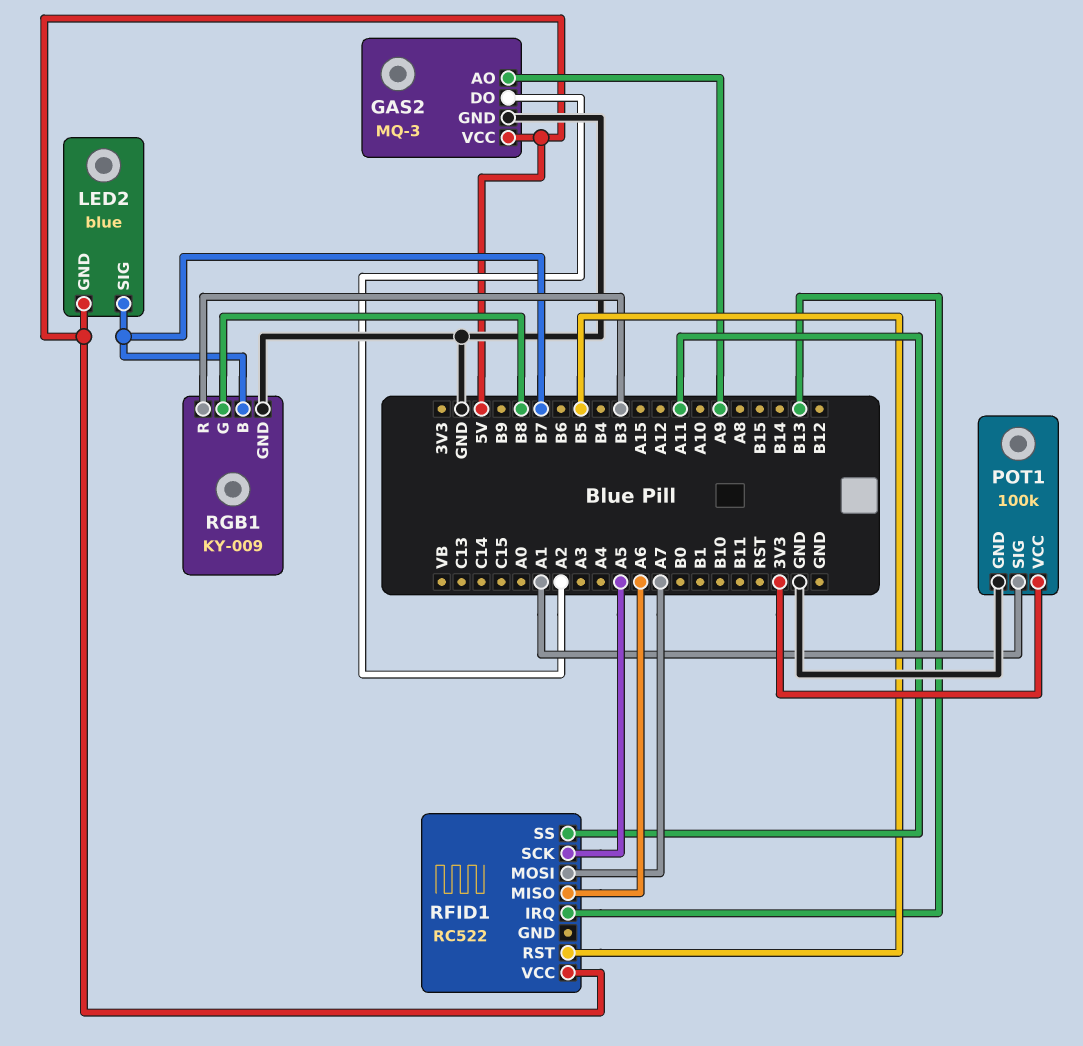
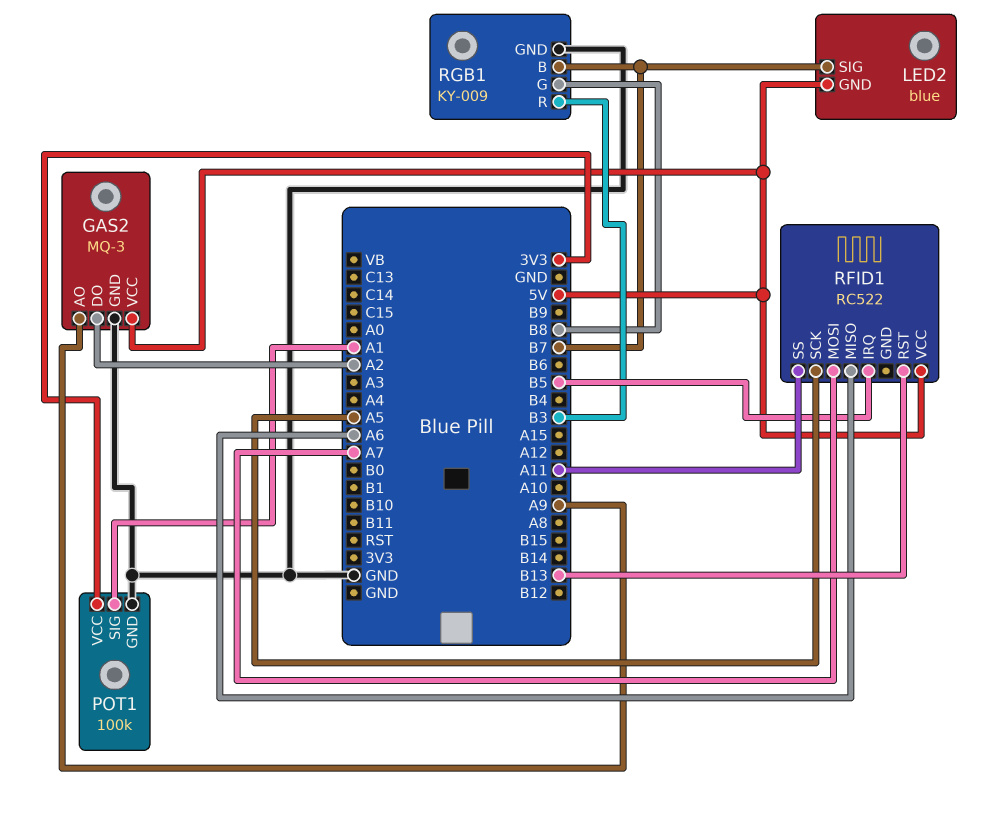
RFID1 pin IRQ: B13 -> B5
RFID1 pin RST: B5 -> B13

